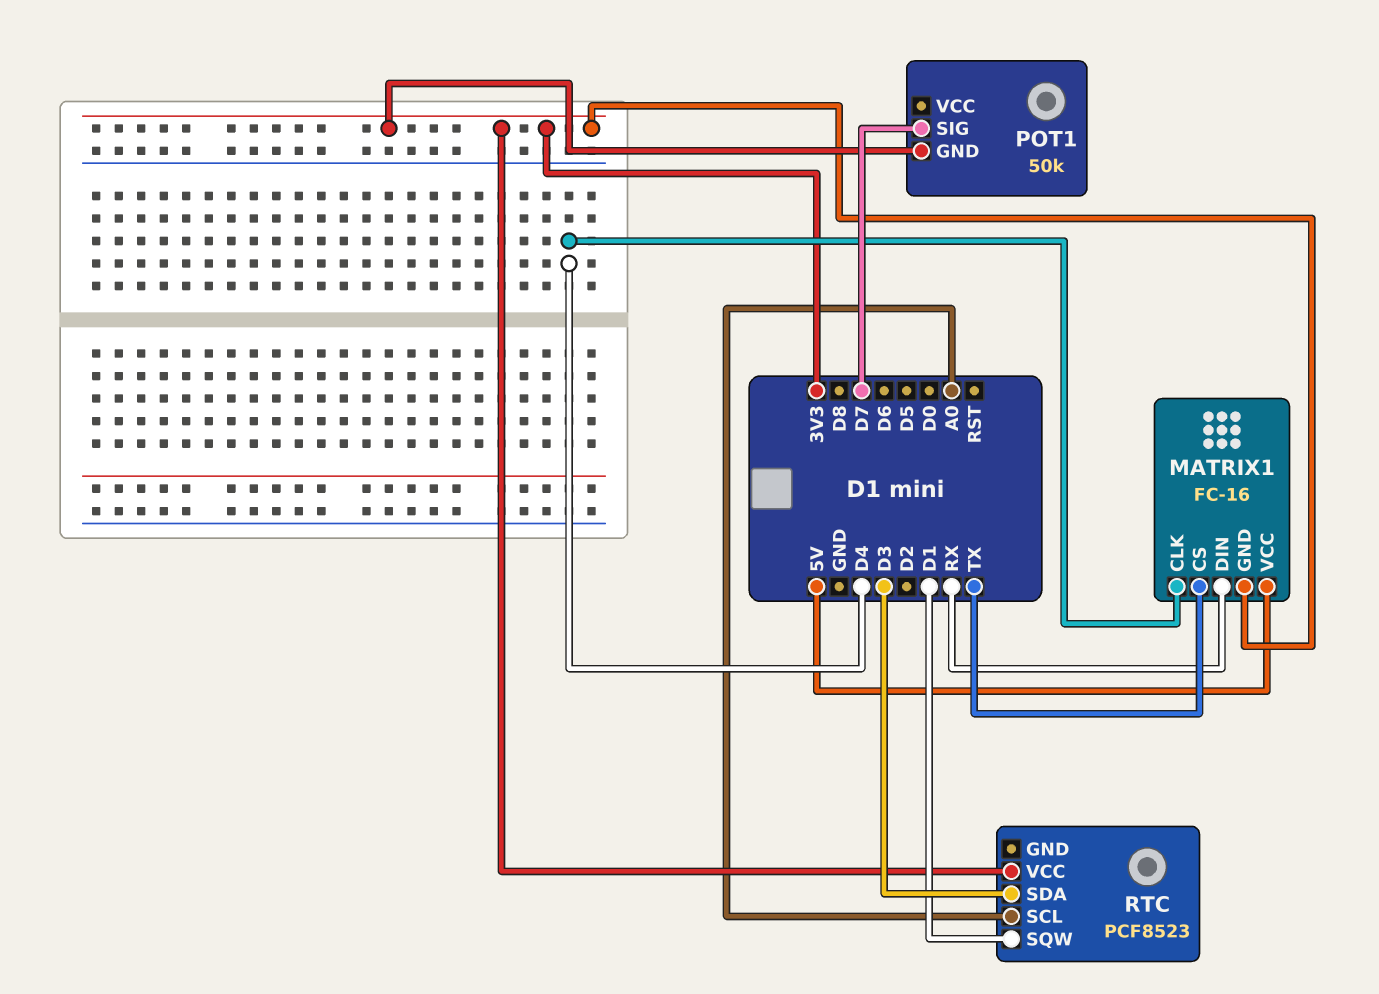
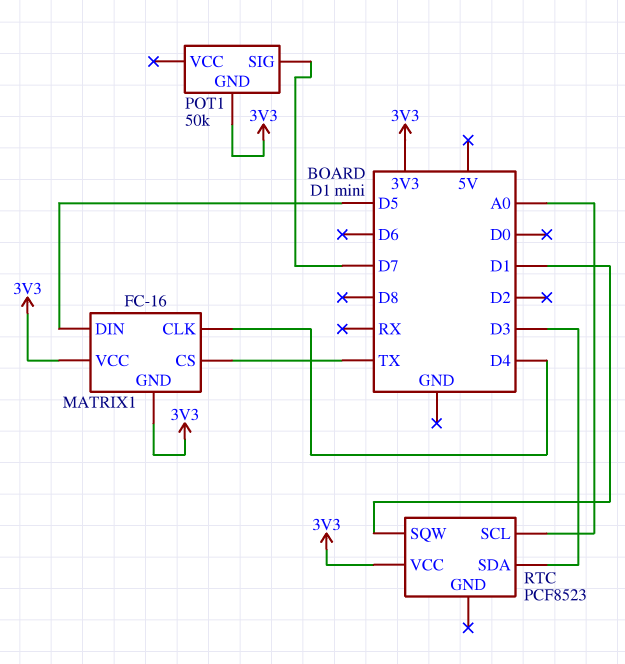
MATRIX1 pin DIN: RX -> D5
MATRIX1 pin VCC: 5V -> 3V3

